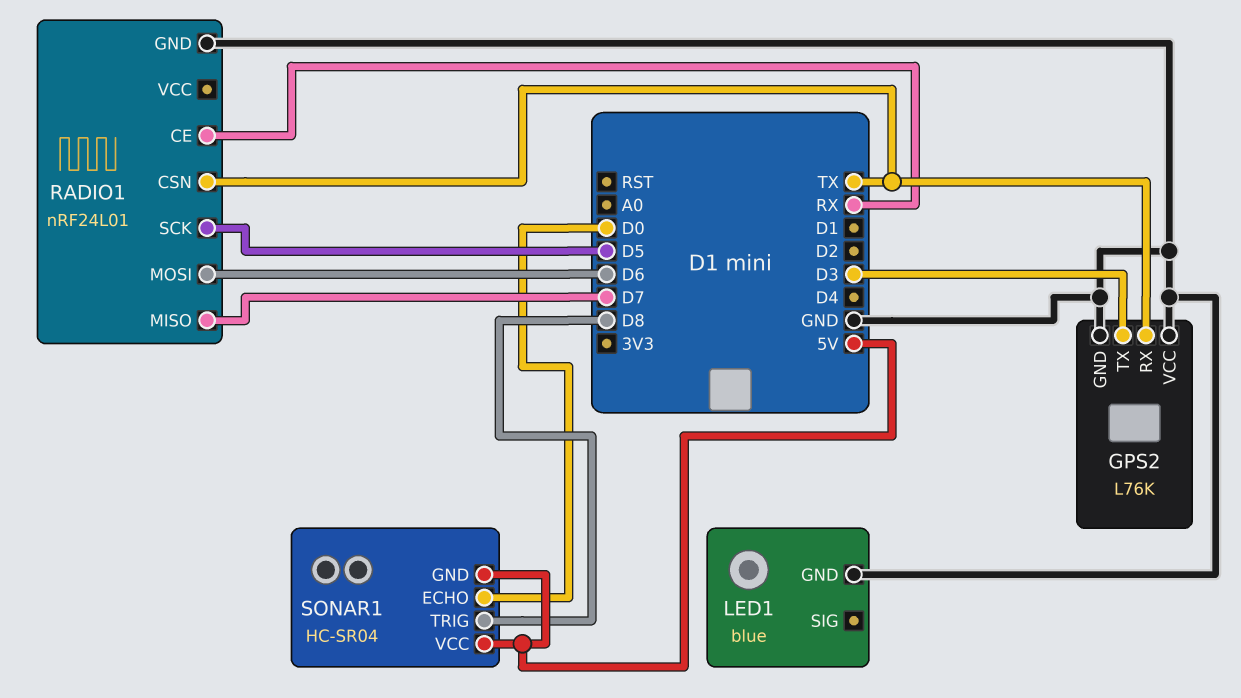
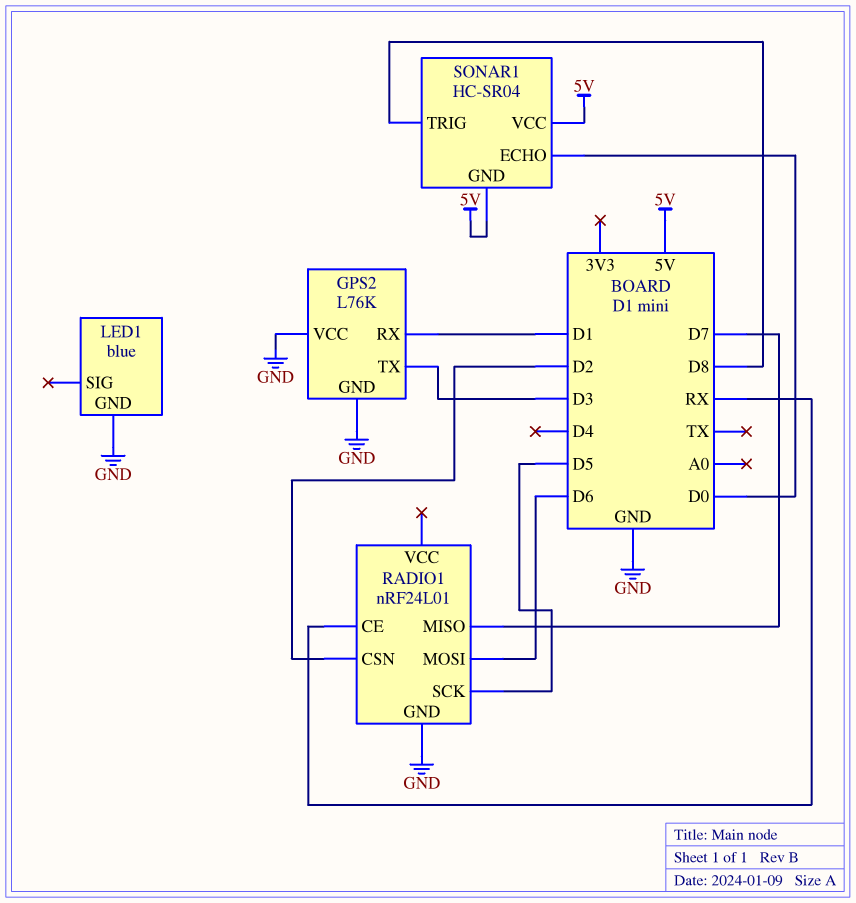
GPS2 pin RX: TX -> D1
RADIO1 pin CSN: TX -> D2

